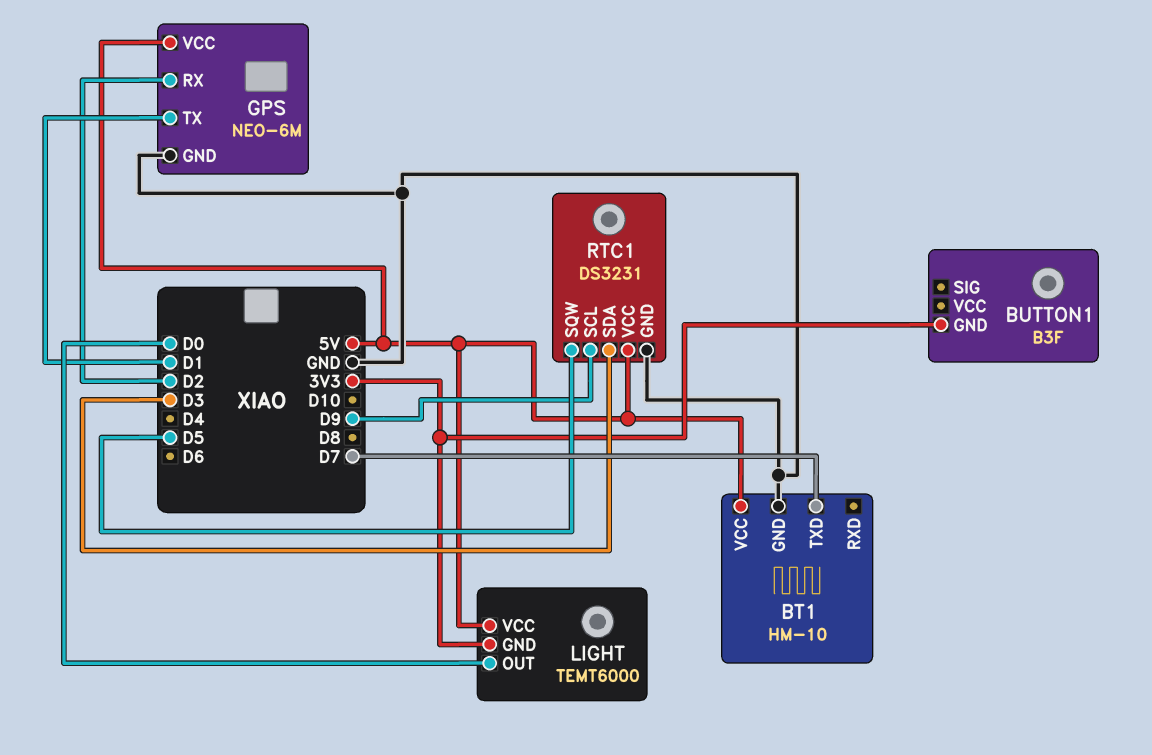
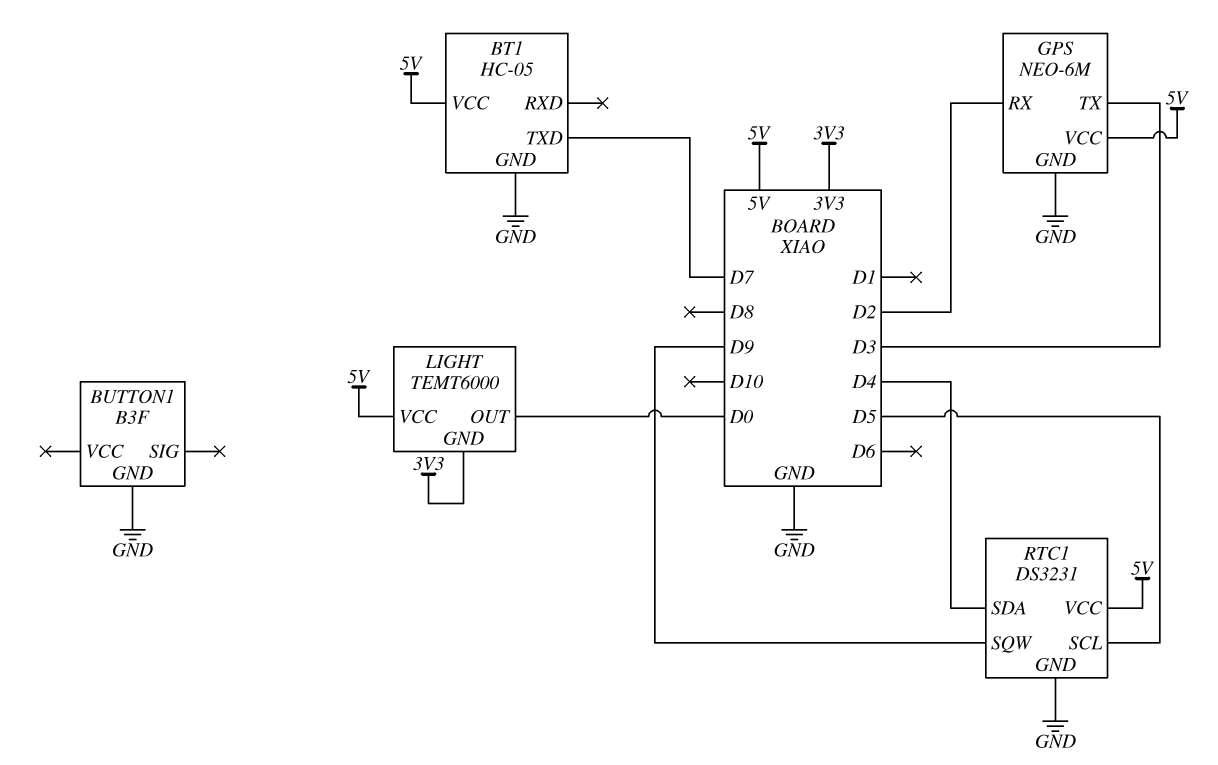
BT1: HM-10 -> HC-05
BUTTON1 pin GND: 3V3 -> GND
GPS pin TX: D1 -> D3
RTC1 pin SCL: D9 -> D5
RTC1 pin SDA: D3 -> D4
RTC1 pin SQW: D5 -> D9

